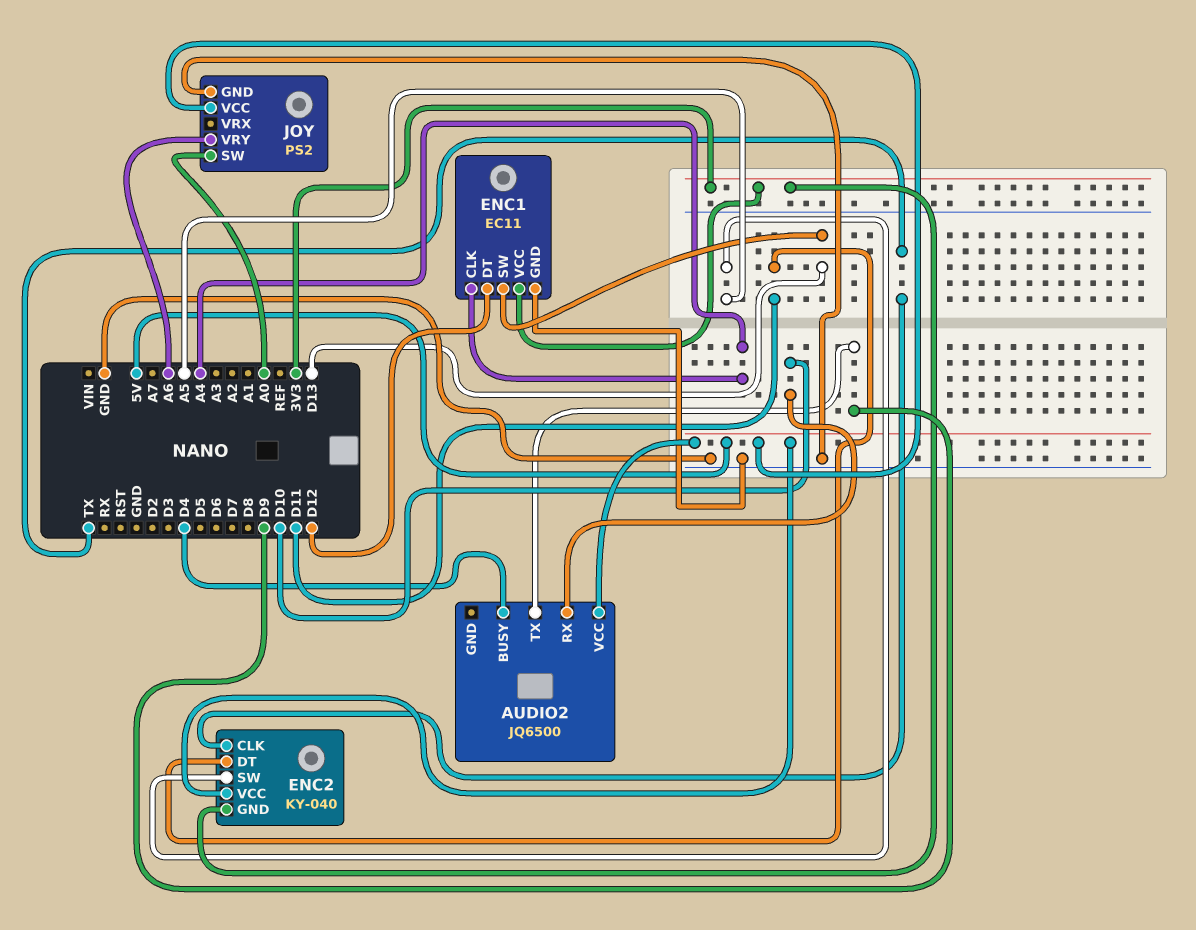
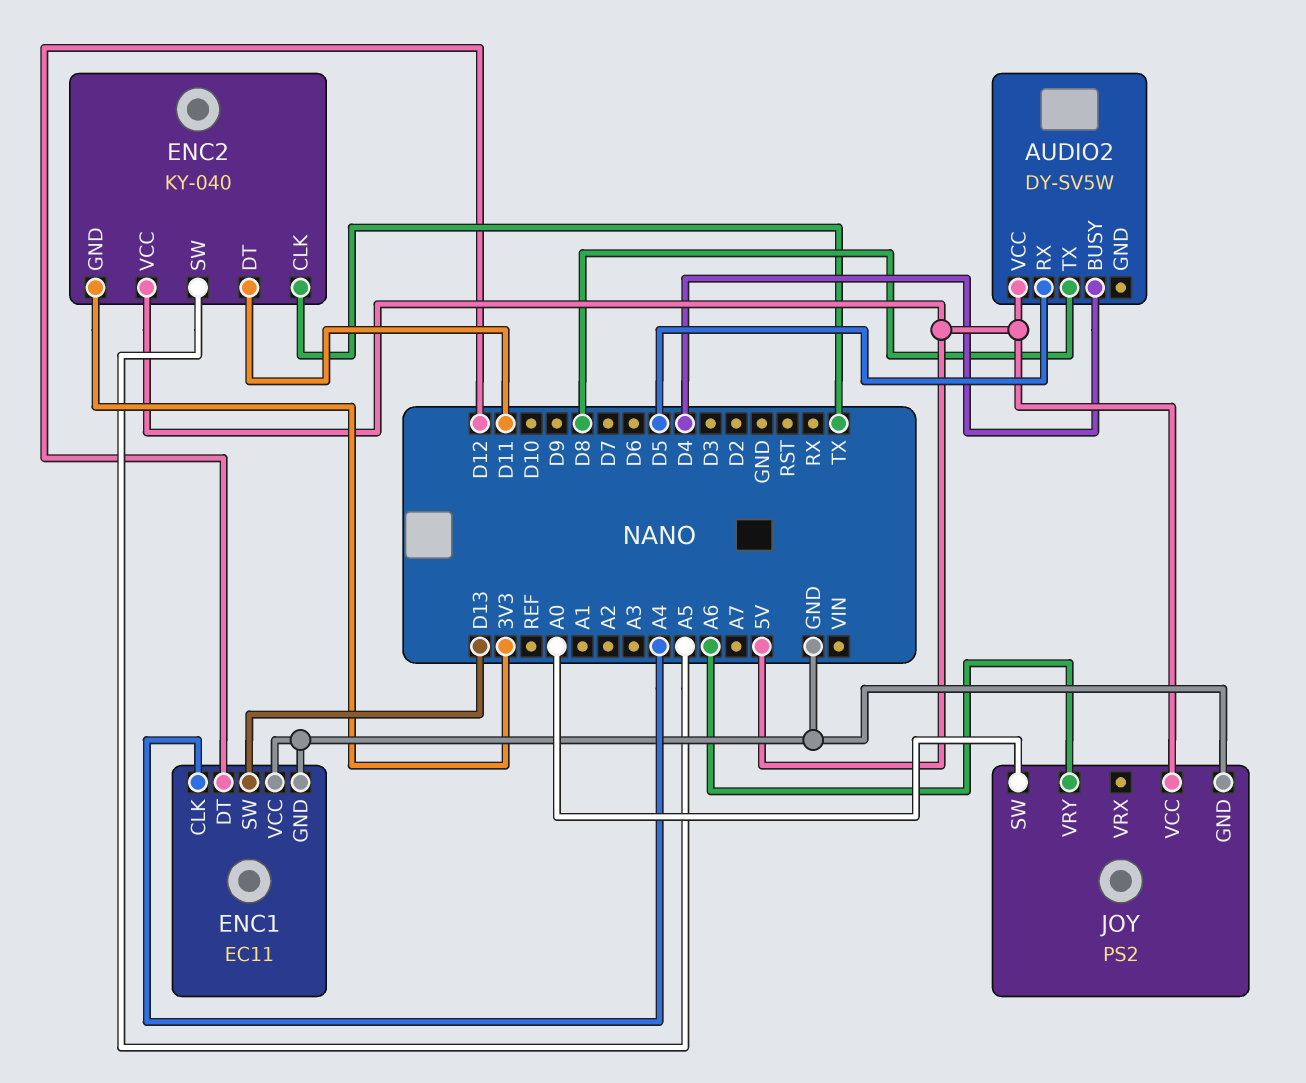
AUDIO2: JQ6500 -> DY-SV5W
AUDIO2 pin RX: D10 -> D5
AUDIO2 pin TX: D9 -> D8
ENC1 pin VCC: 3V3 -> GND

